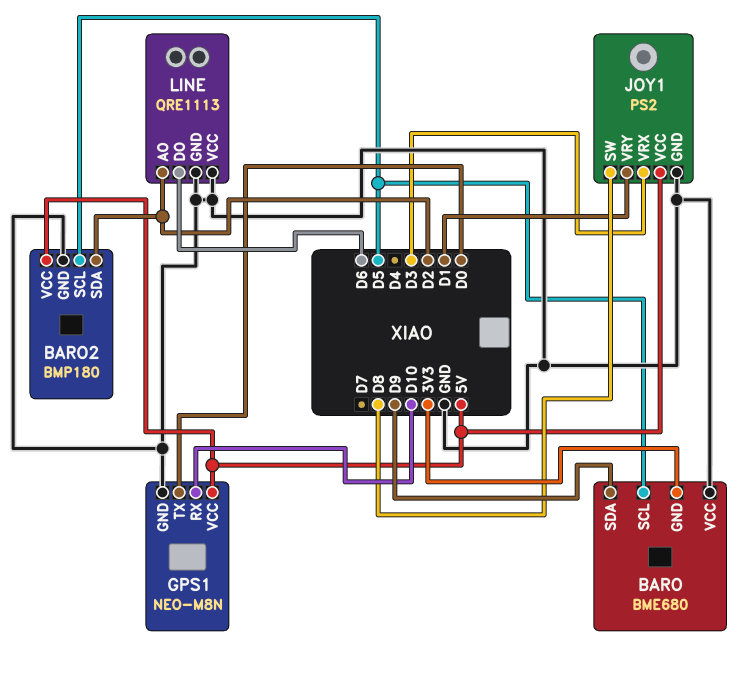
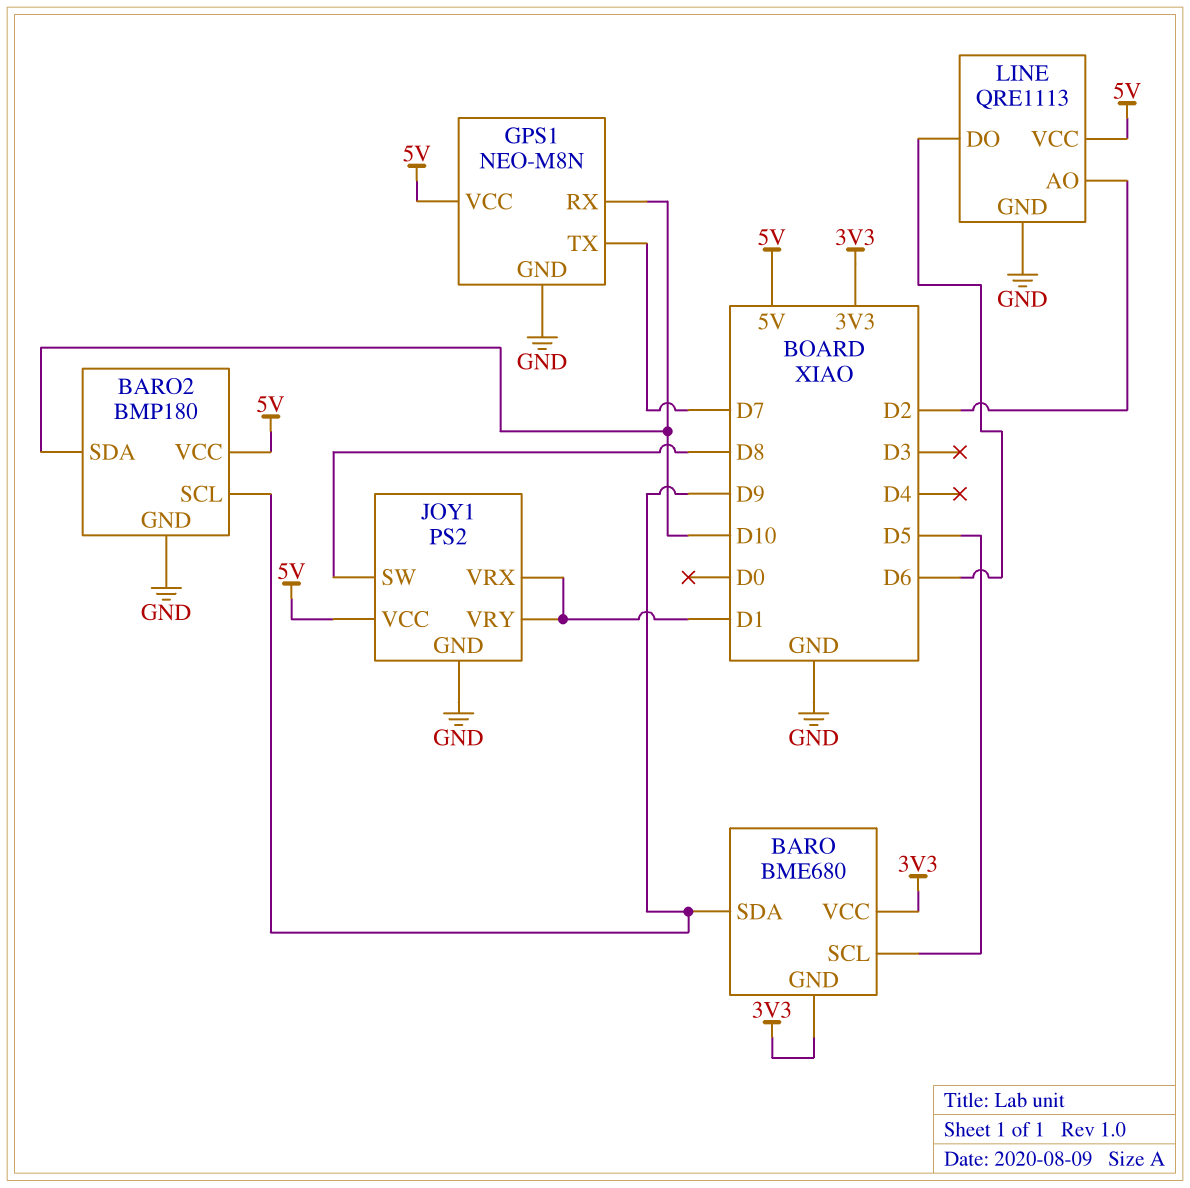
BARO pin VCC: GND -> 3V3
BARO2 pin SCL: D5 -> D9
BARO2 pin SDA: D2 -> D10
GPS1 pin TX: D0 -> D7
JOY1 pin VRX: D3 -> D1
LINE pin VCC: GND -> 5V

